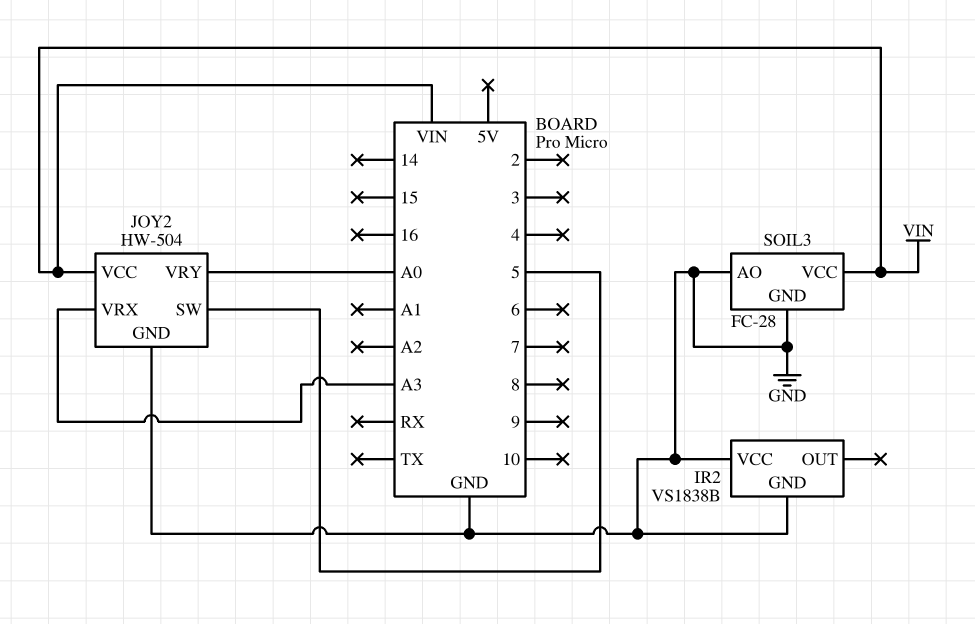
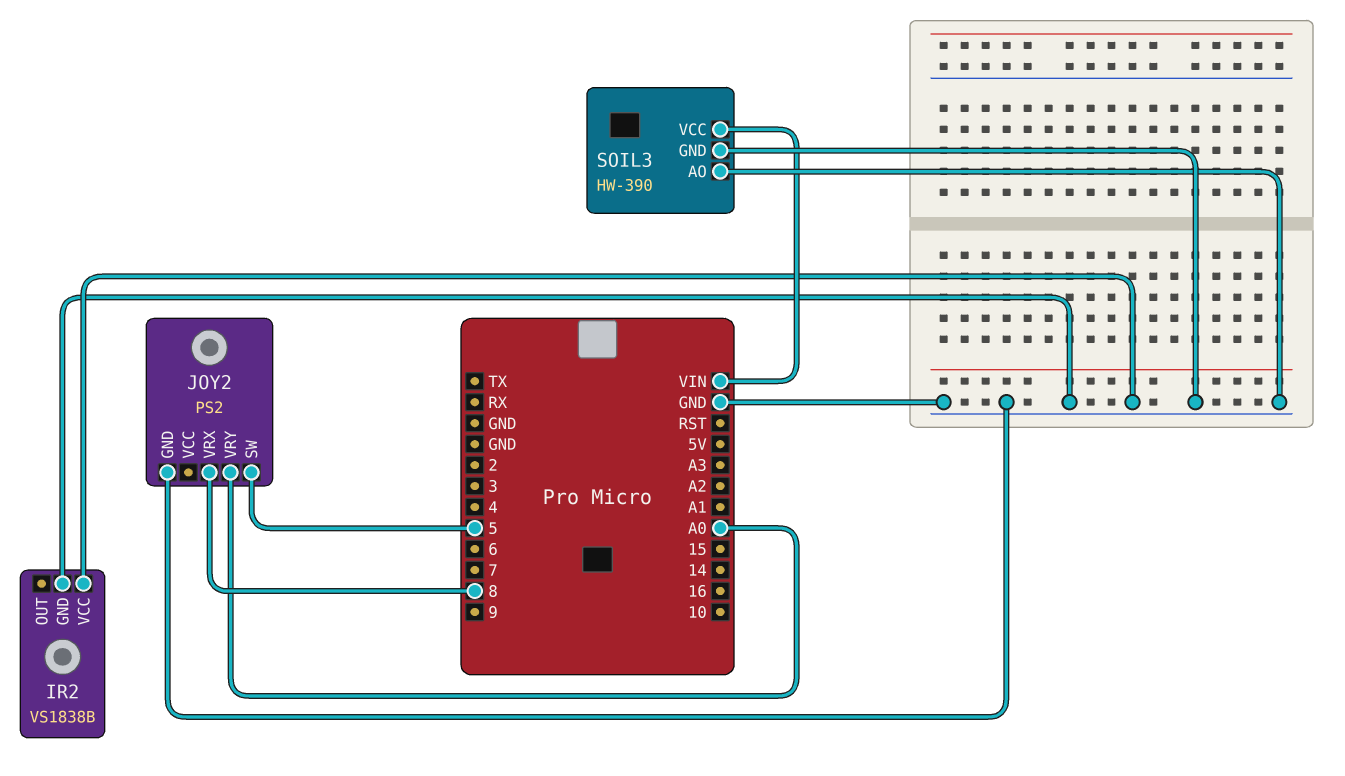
JOY2: HW-504 -> PS2
JOY2 pin VCC: VIN -> none
JOY2 pin VRX: A3 -> 8
SOIL3: FC-28 -> HW-390

